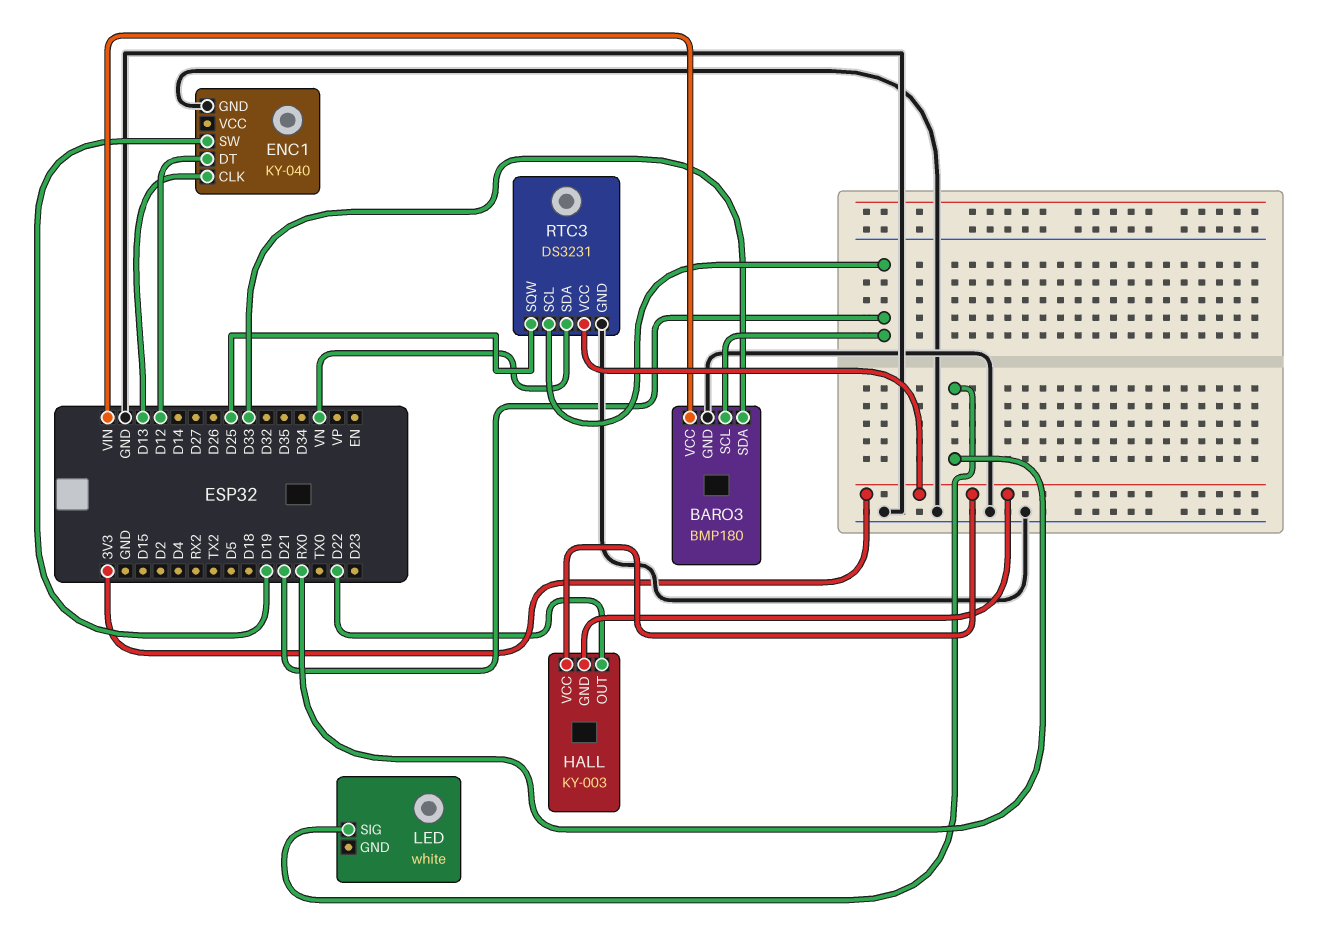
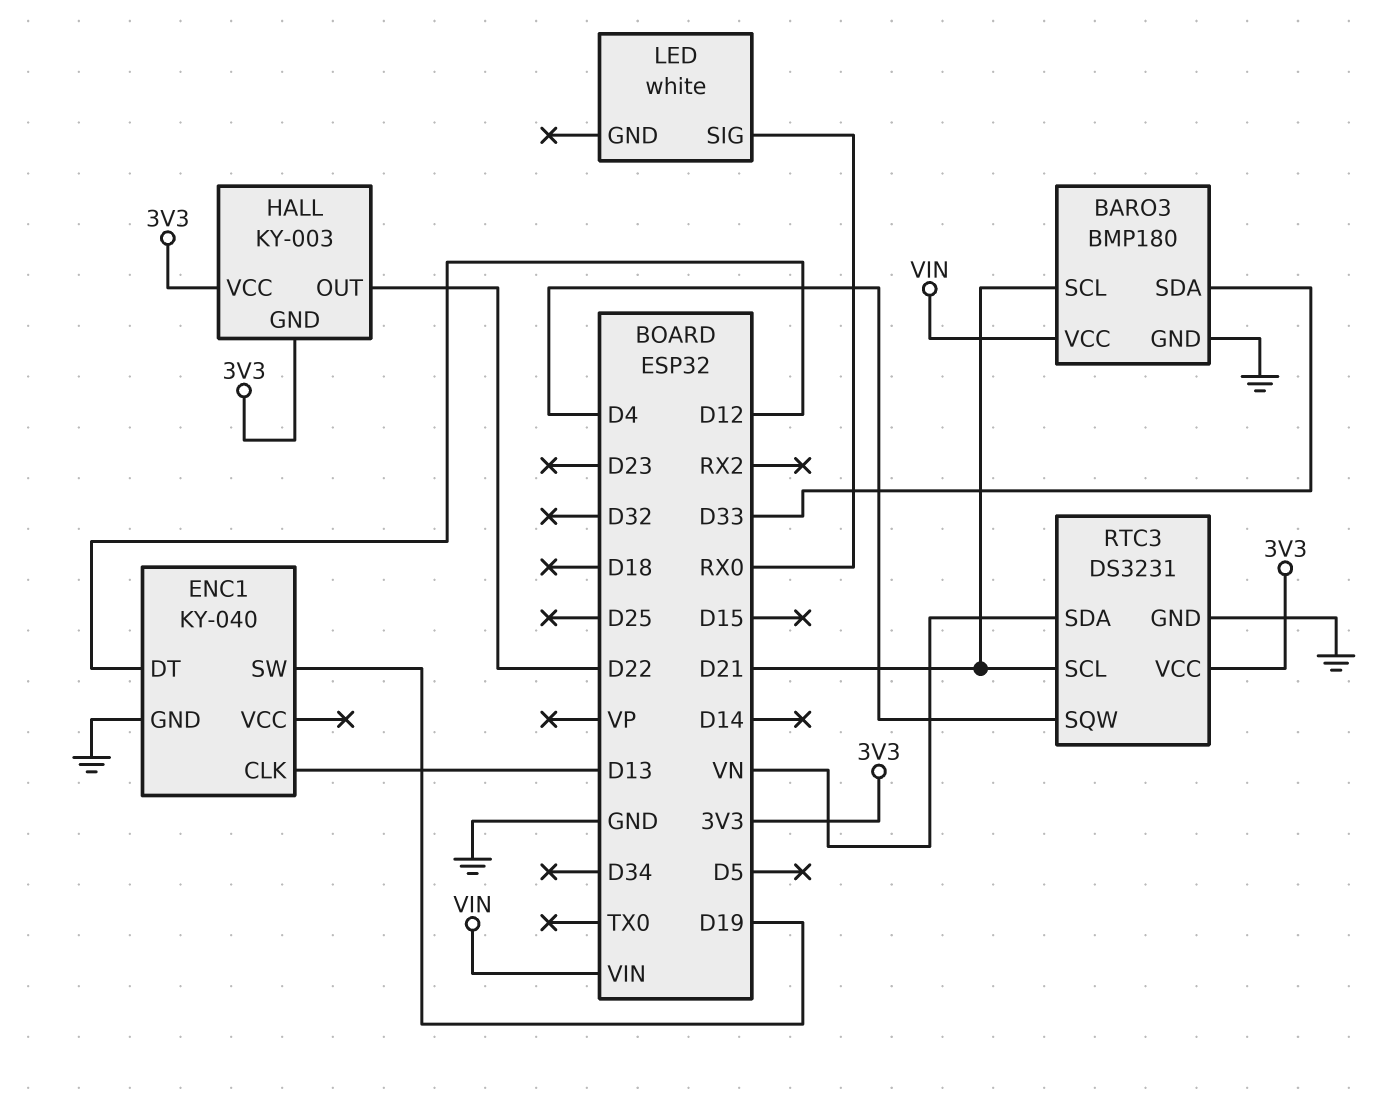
RTC3 pin SQW: D25 -> D4

